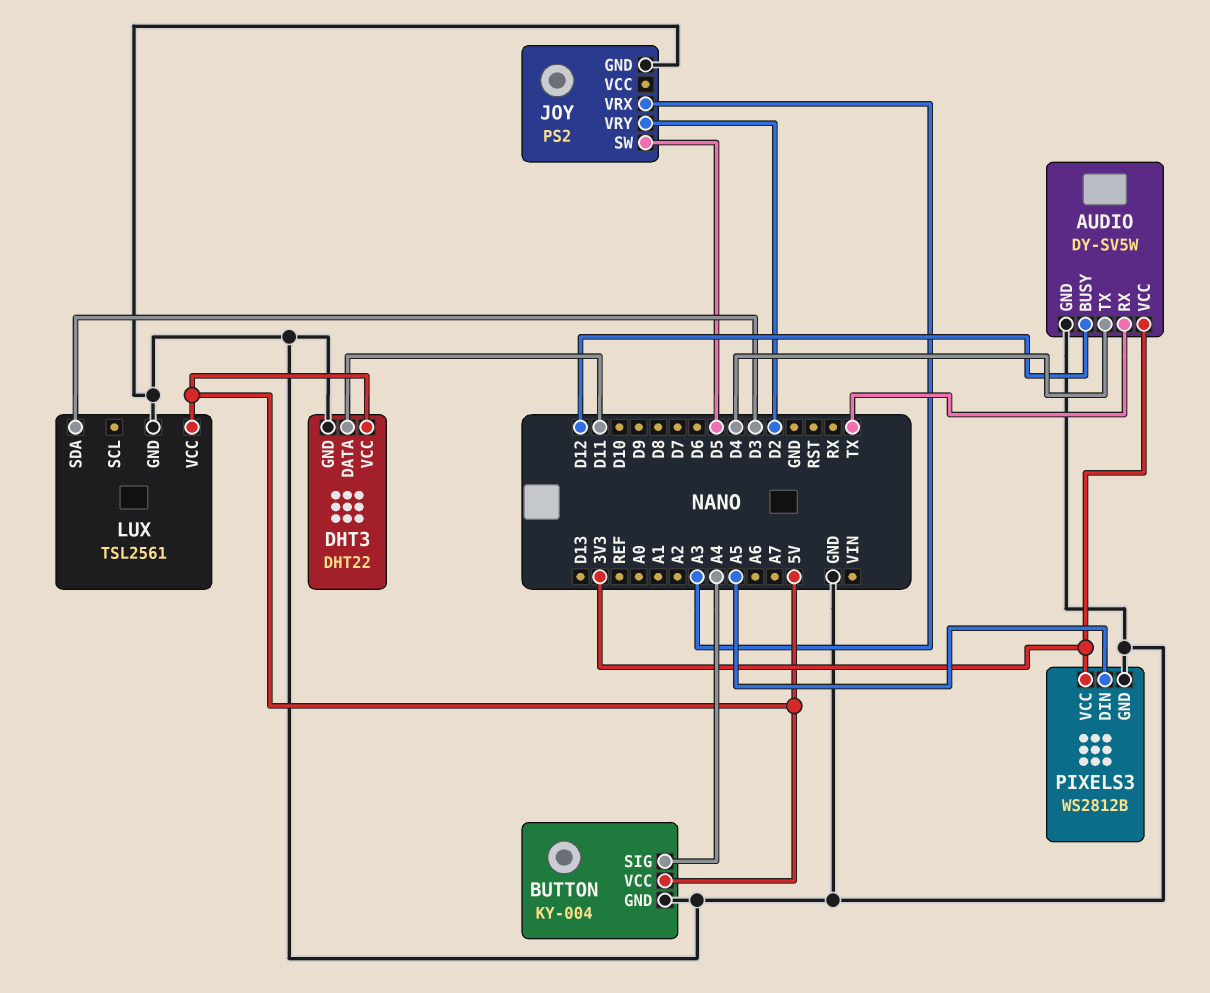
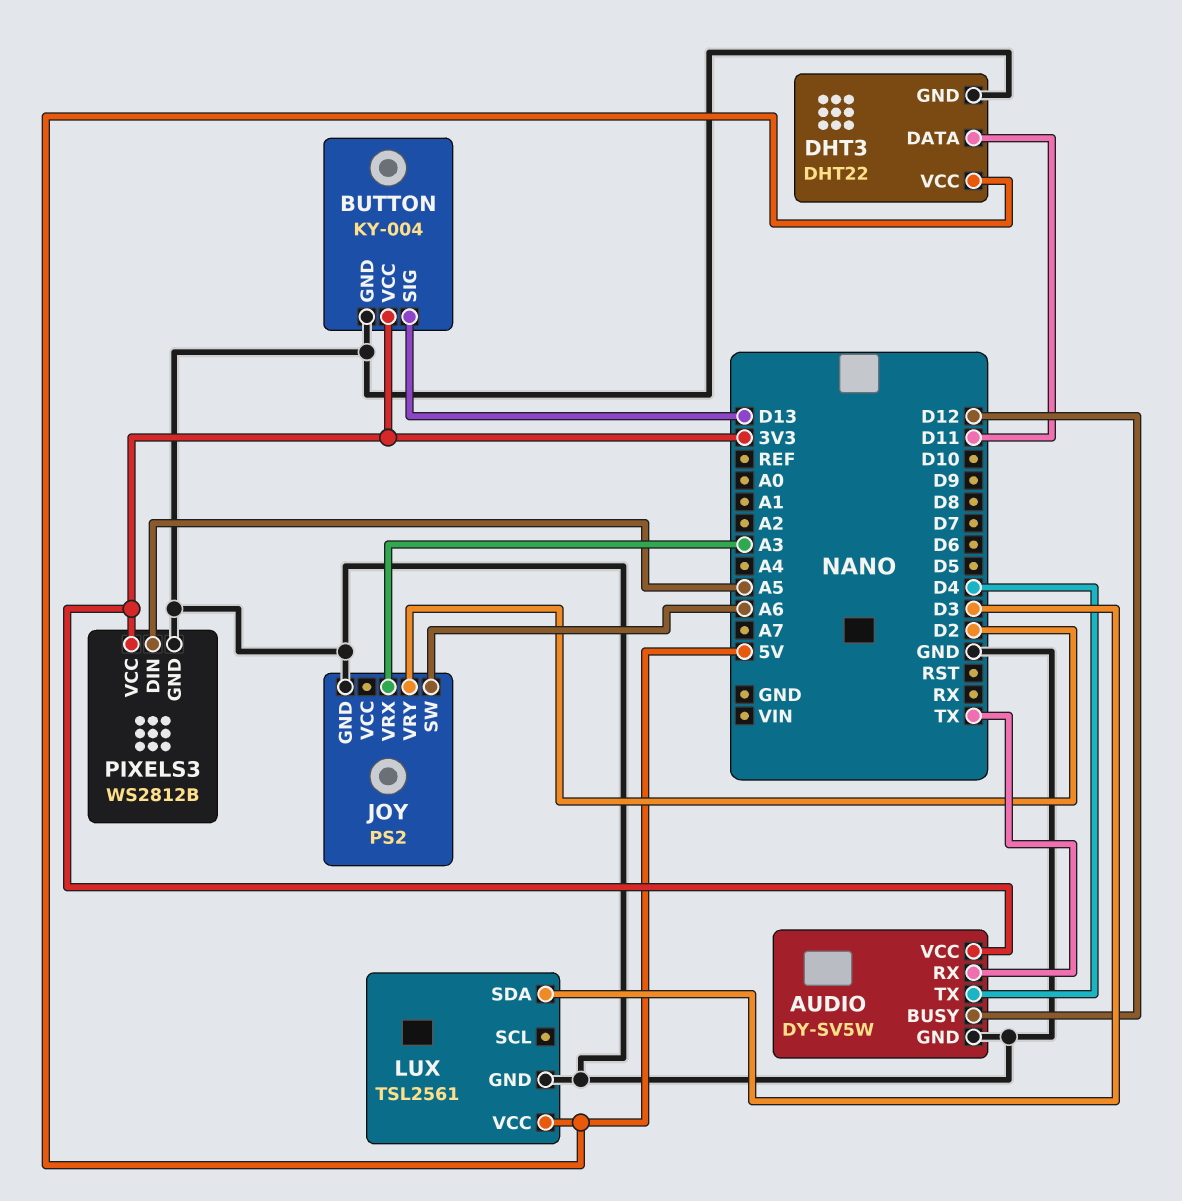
BUTTON pin SIG: A4 -> D13
BUTTON pin VCC: 5V -> 3V3
JOY pin SW: D5 -> A6

